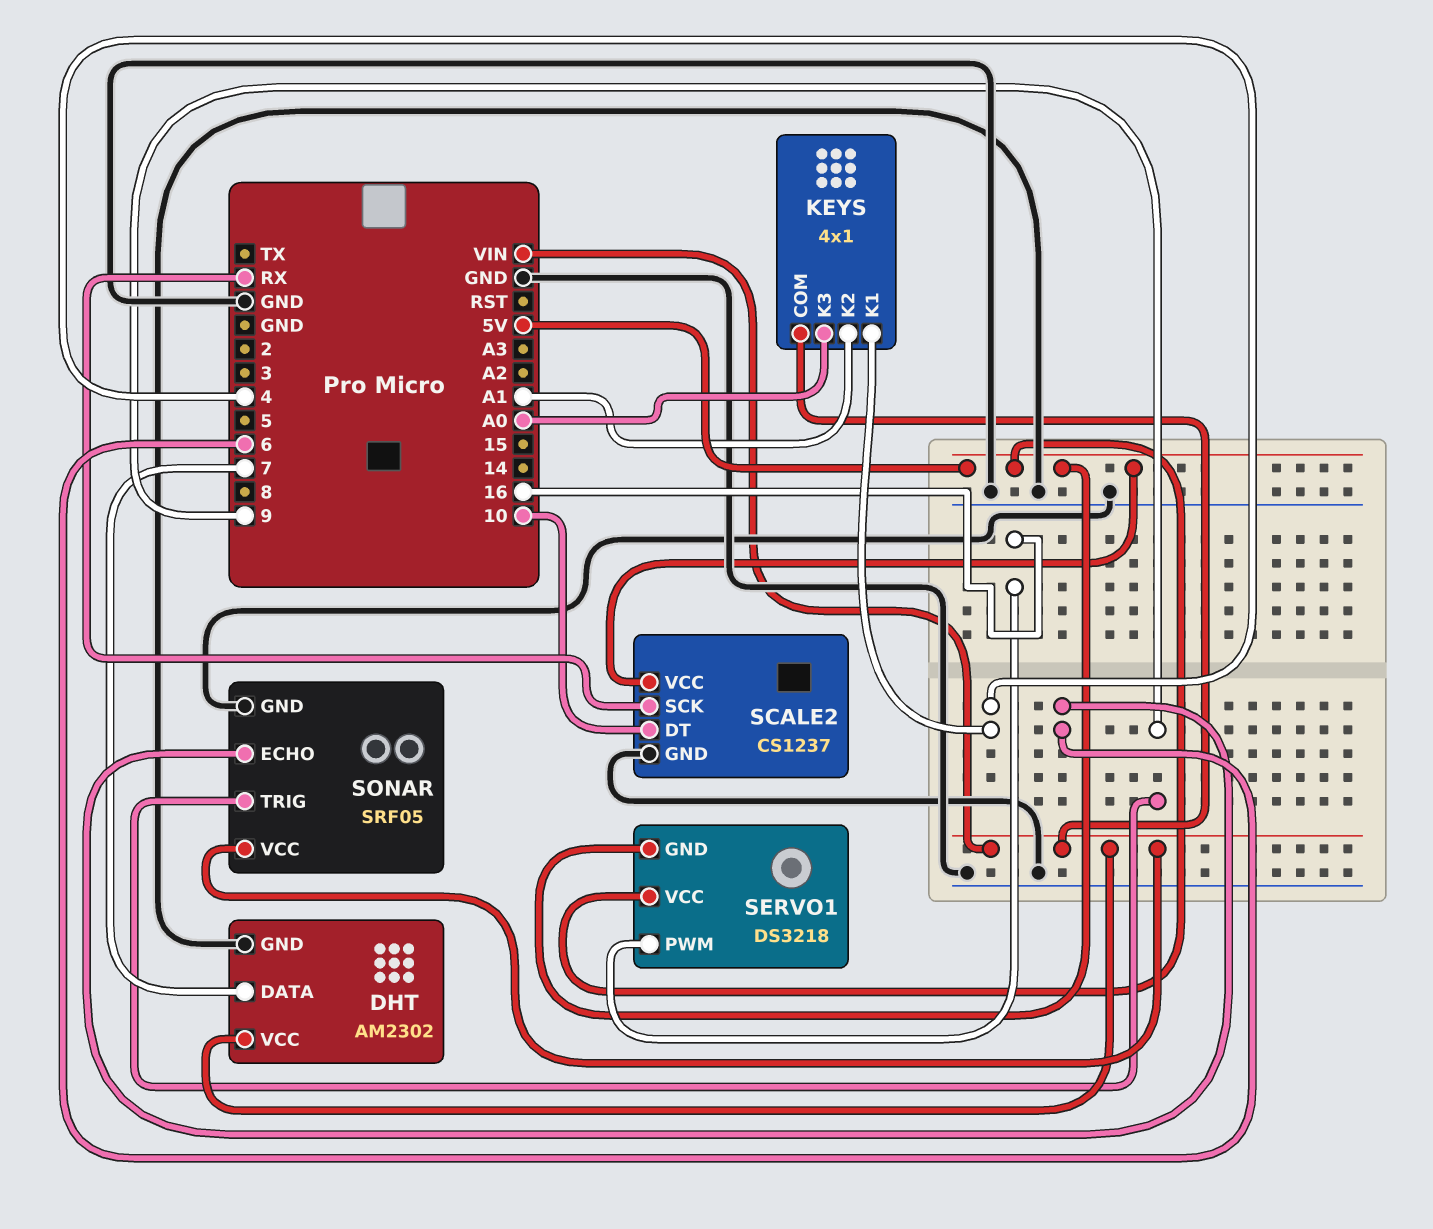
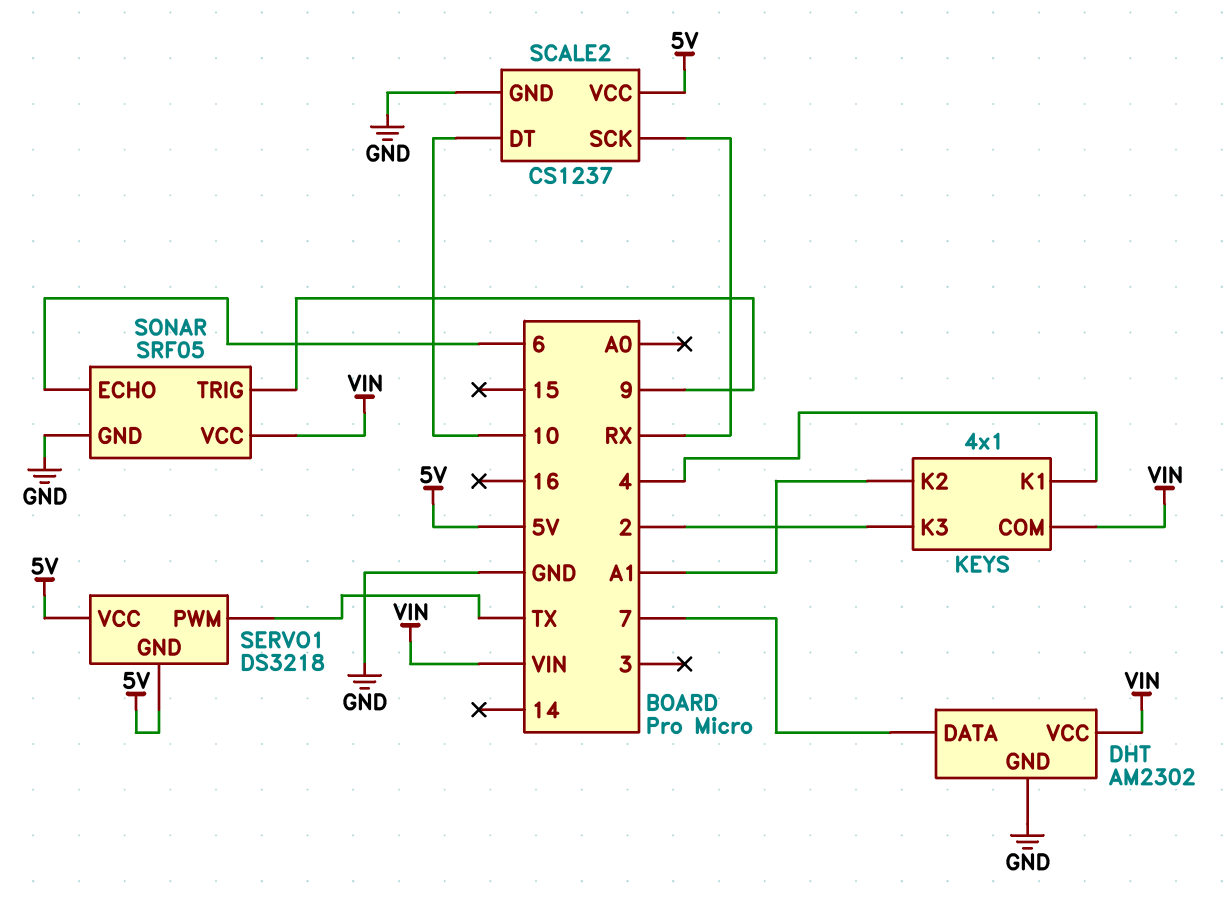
KEYS pin K3: A0 -> 2
SERVO1 pin PWM: 16 -> TX

